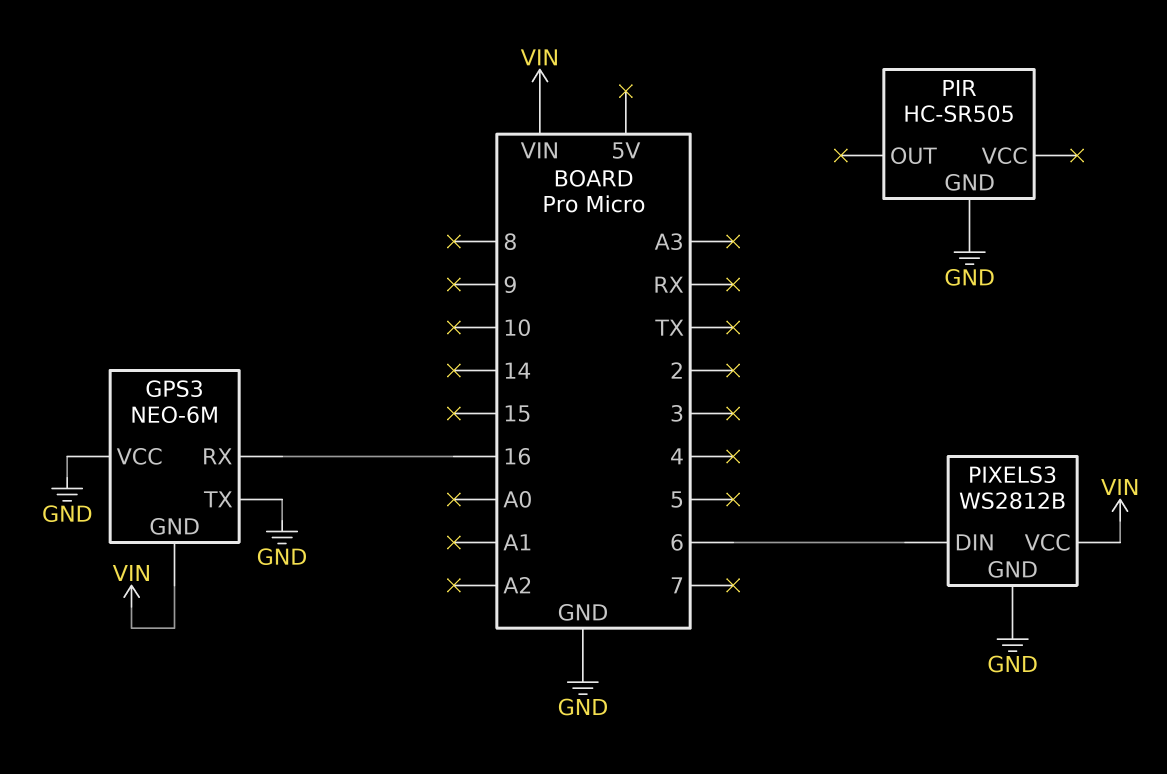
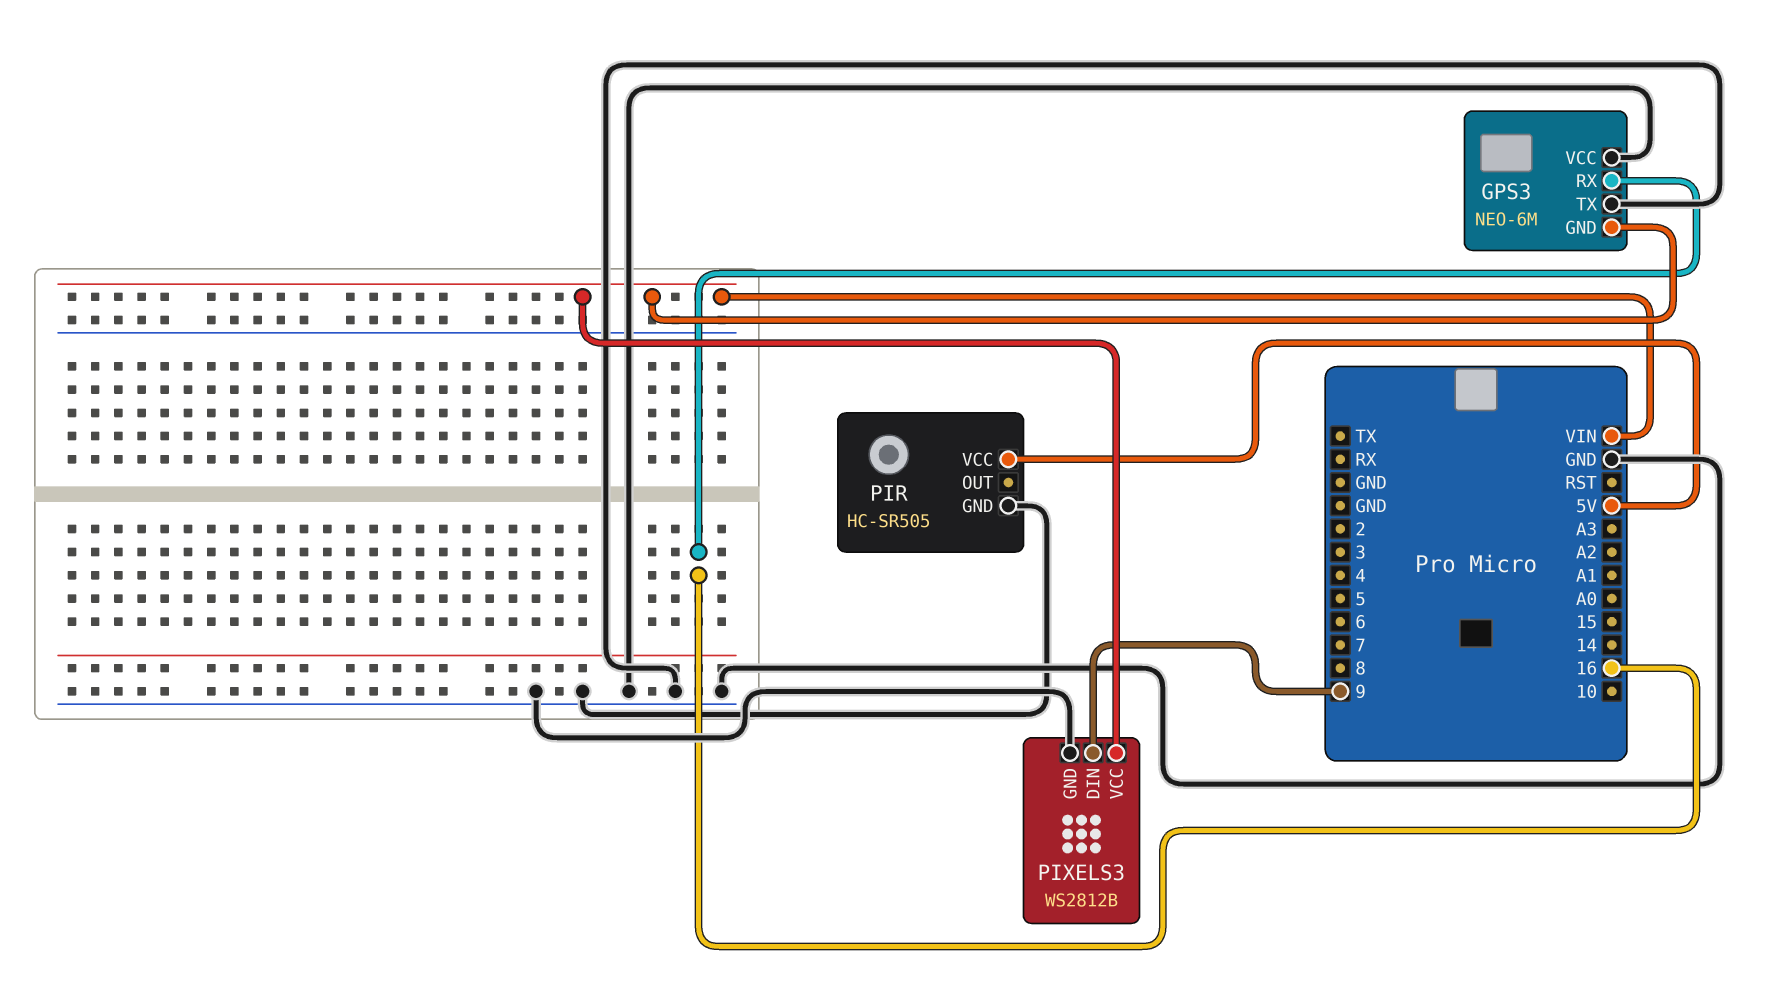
PIR pin VCC: none -> 5V
PIXELS3 pin DIN: 6 -> 9

